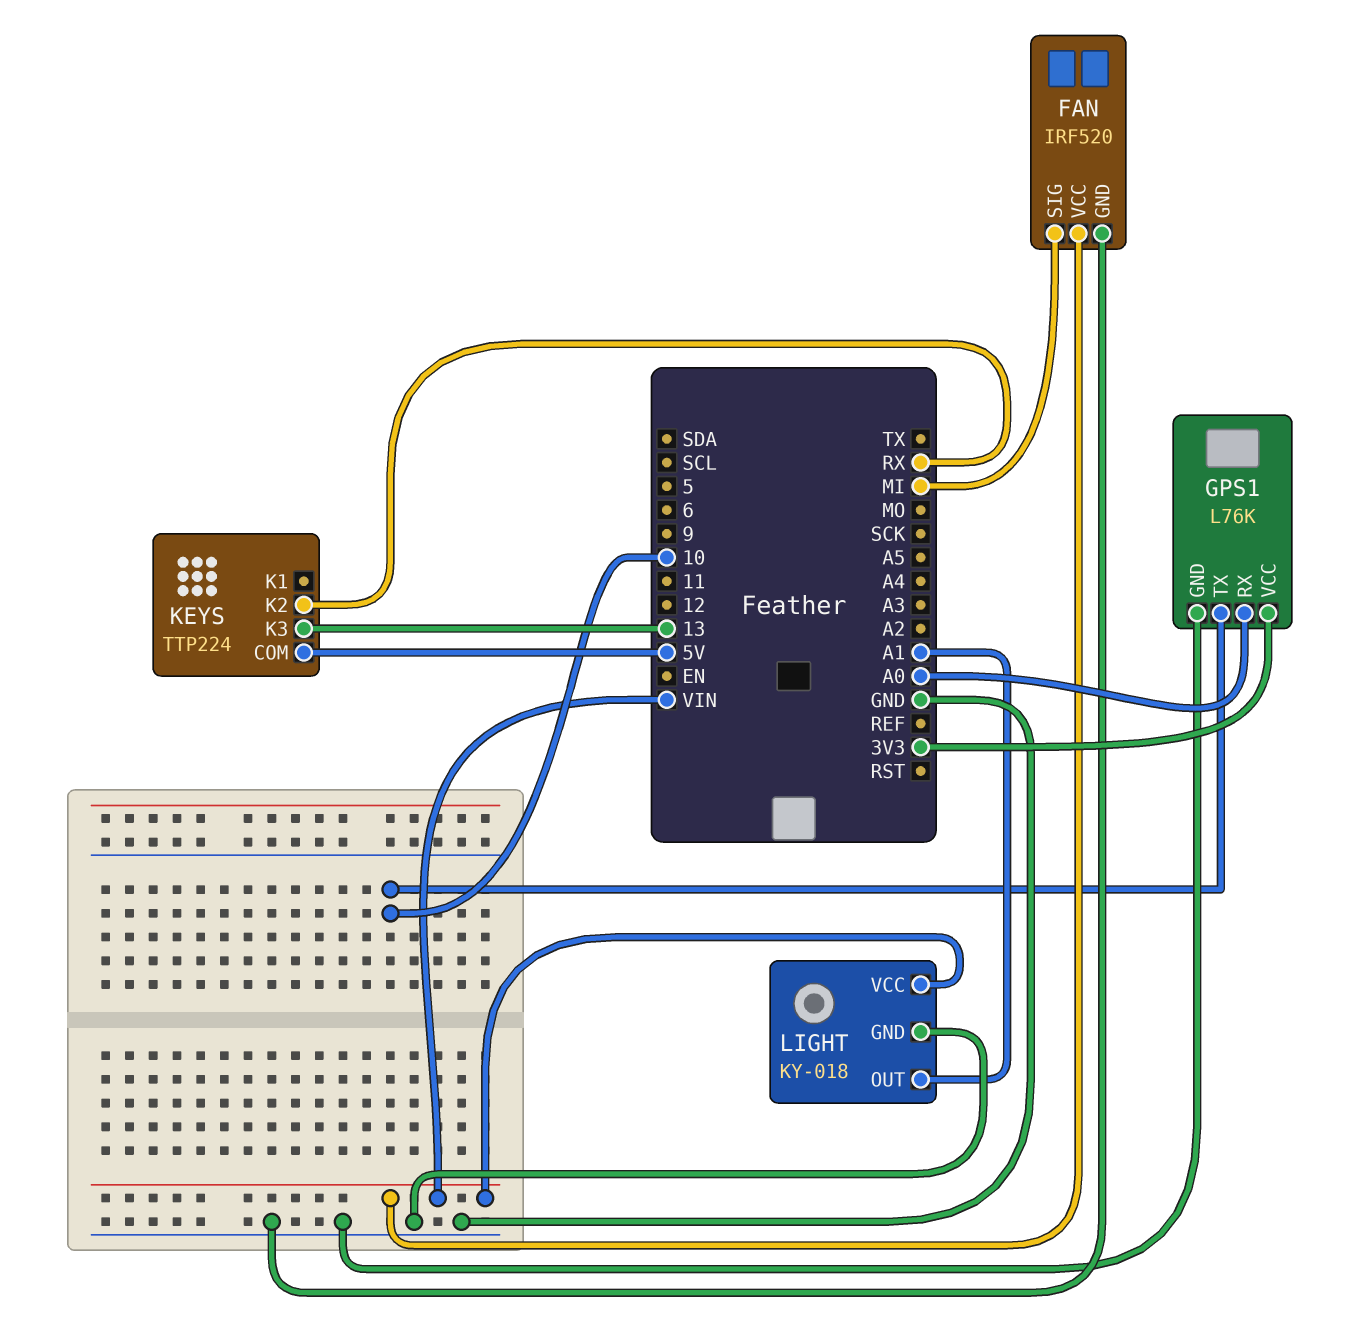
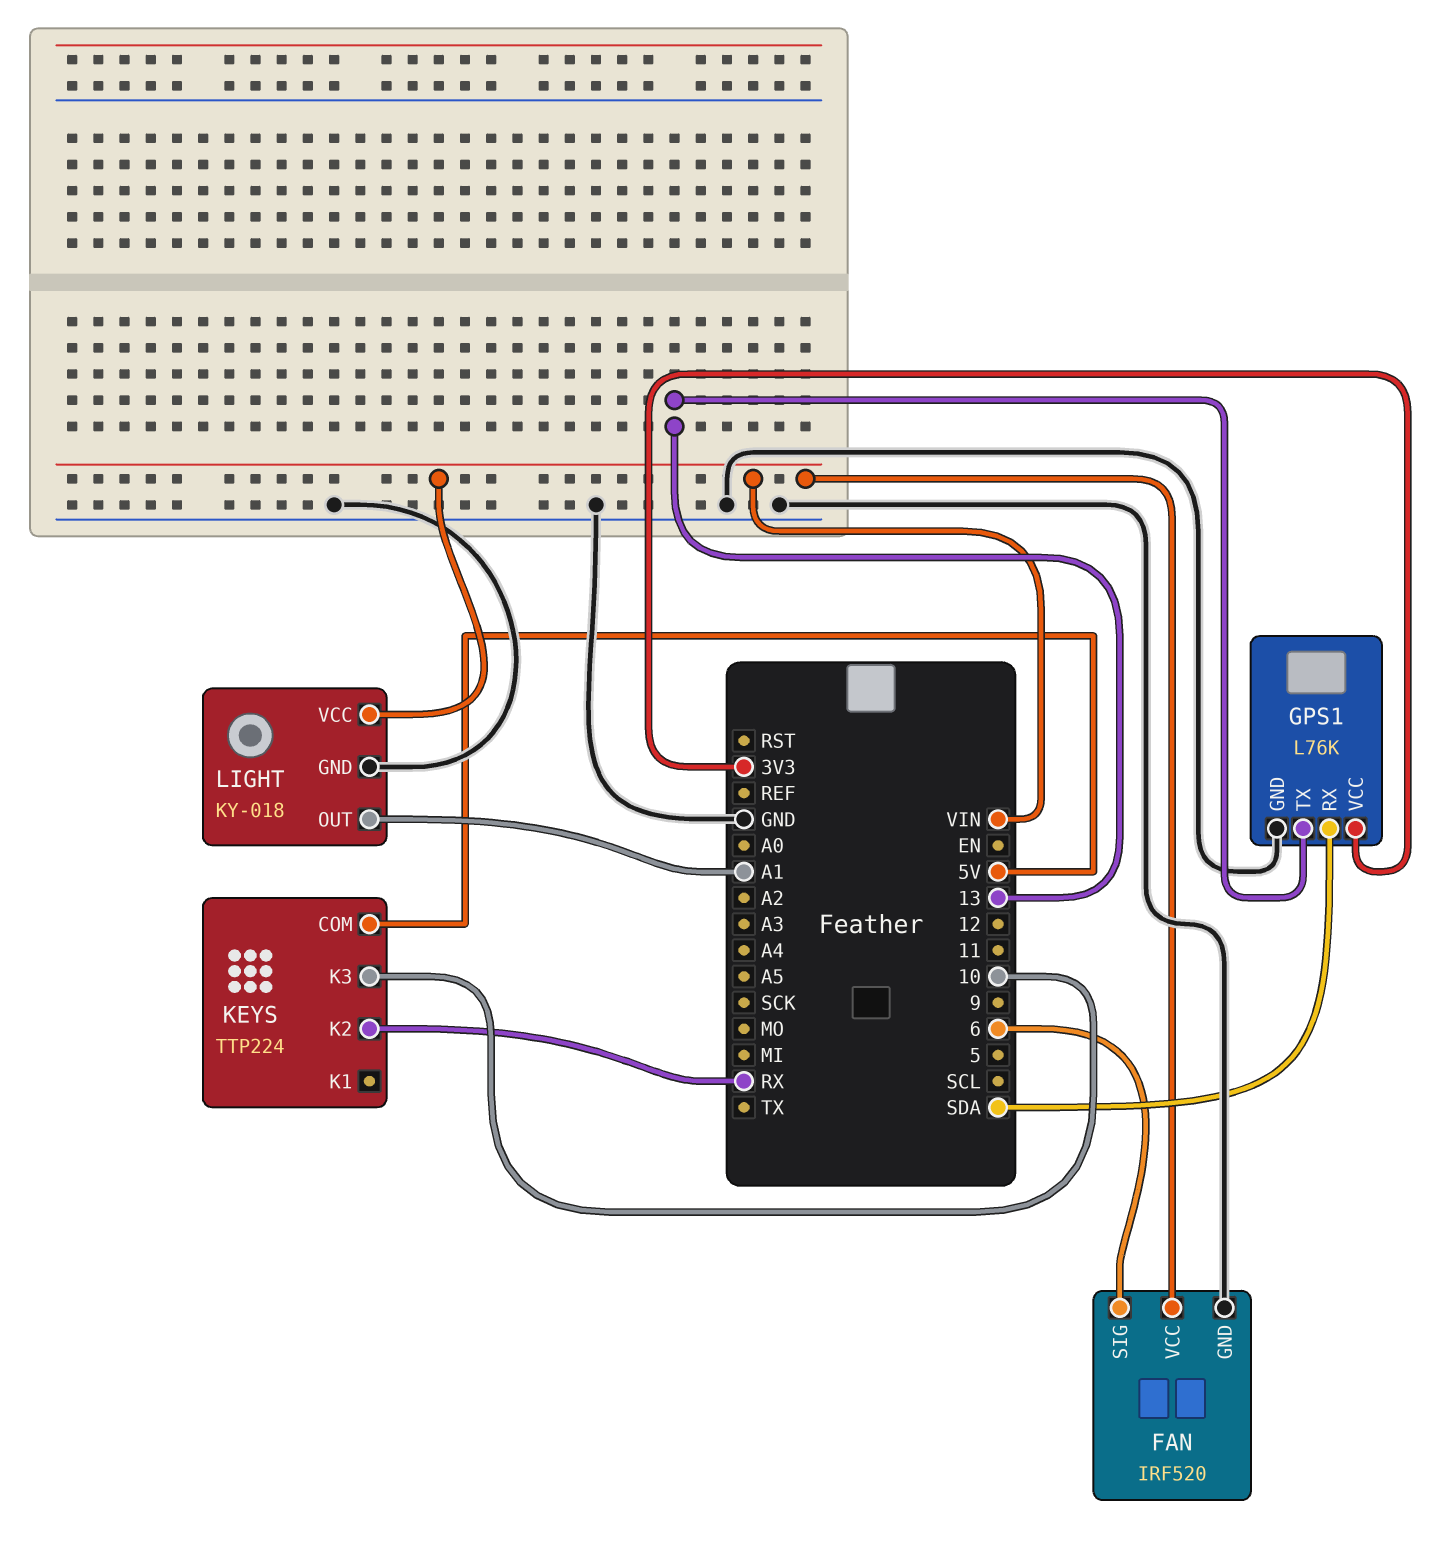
FAN pin SIG: MI -> 6
GPS1 pin RX: A0 -> SDA
GPS1 pin TX: 10 -> 13
KEYS pin K3: 13 -> 10

